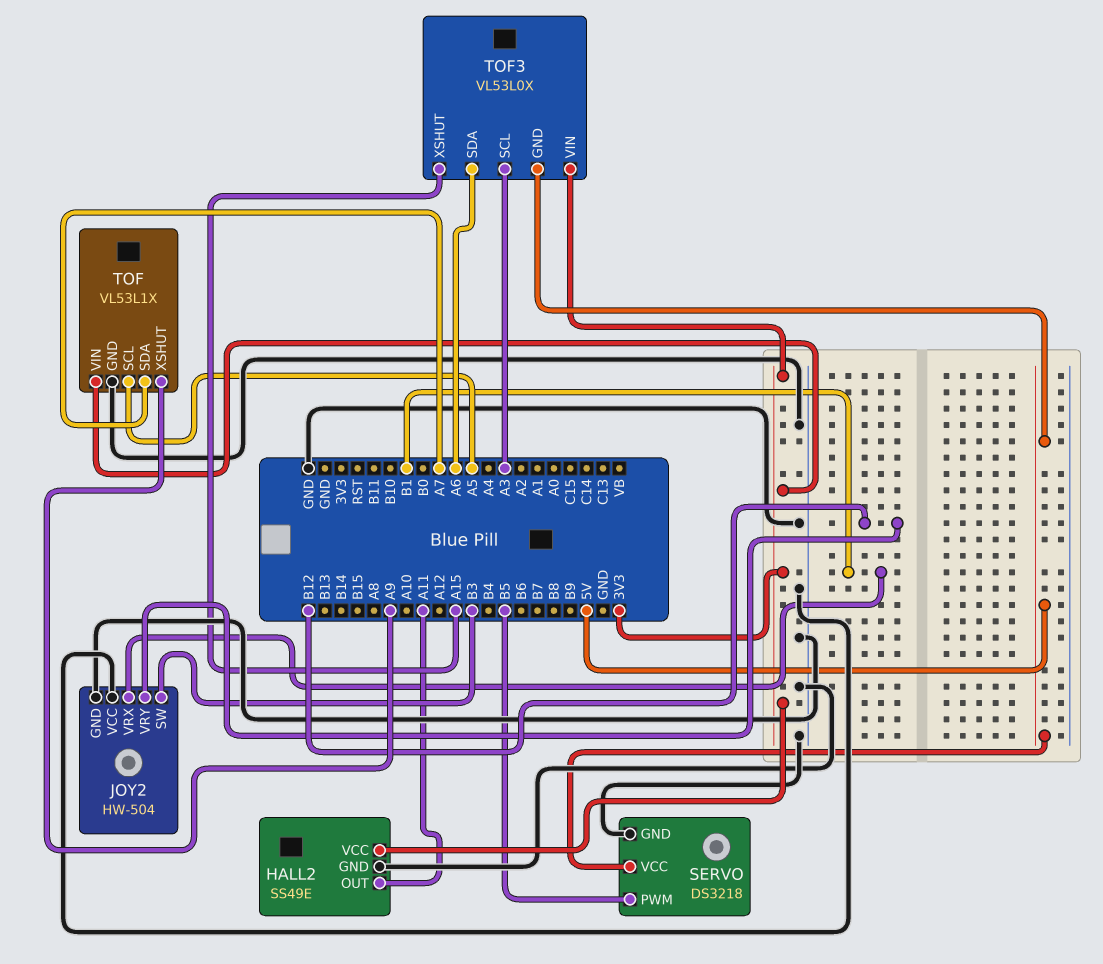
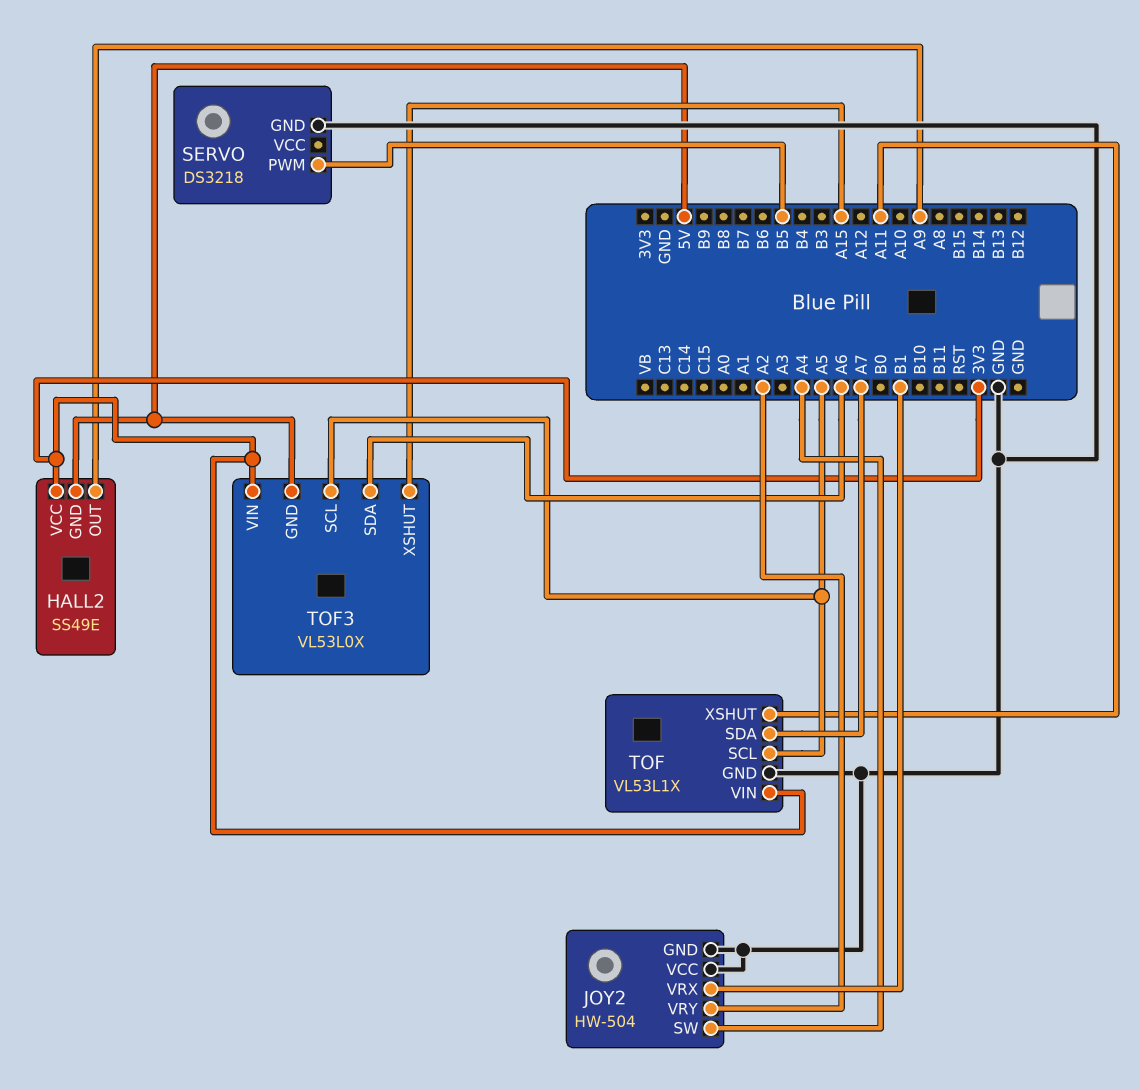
HALL2 pin GND: GND -> 5V
HALL2 pin OUT: A11 -> A9
JOY2 pin SW: B3 -> A4
JOY2 pin VRY: B12 -> A2
SERVO pin VCC: 5V -> none
TOF pin XSHUT: A9 -> A11
TOF3 pin SCL: A3 -> A5

